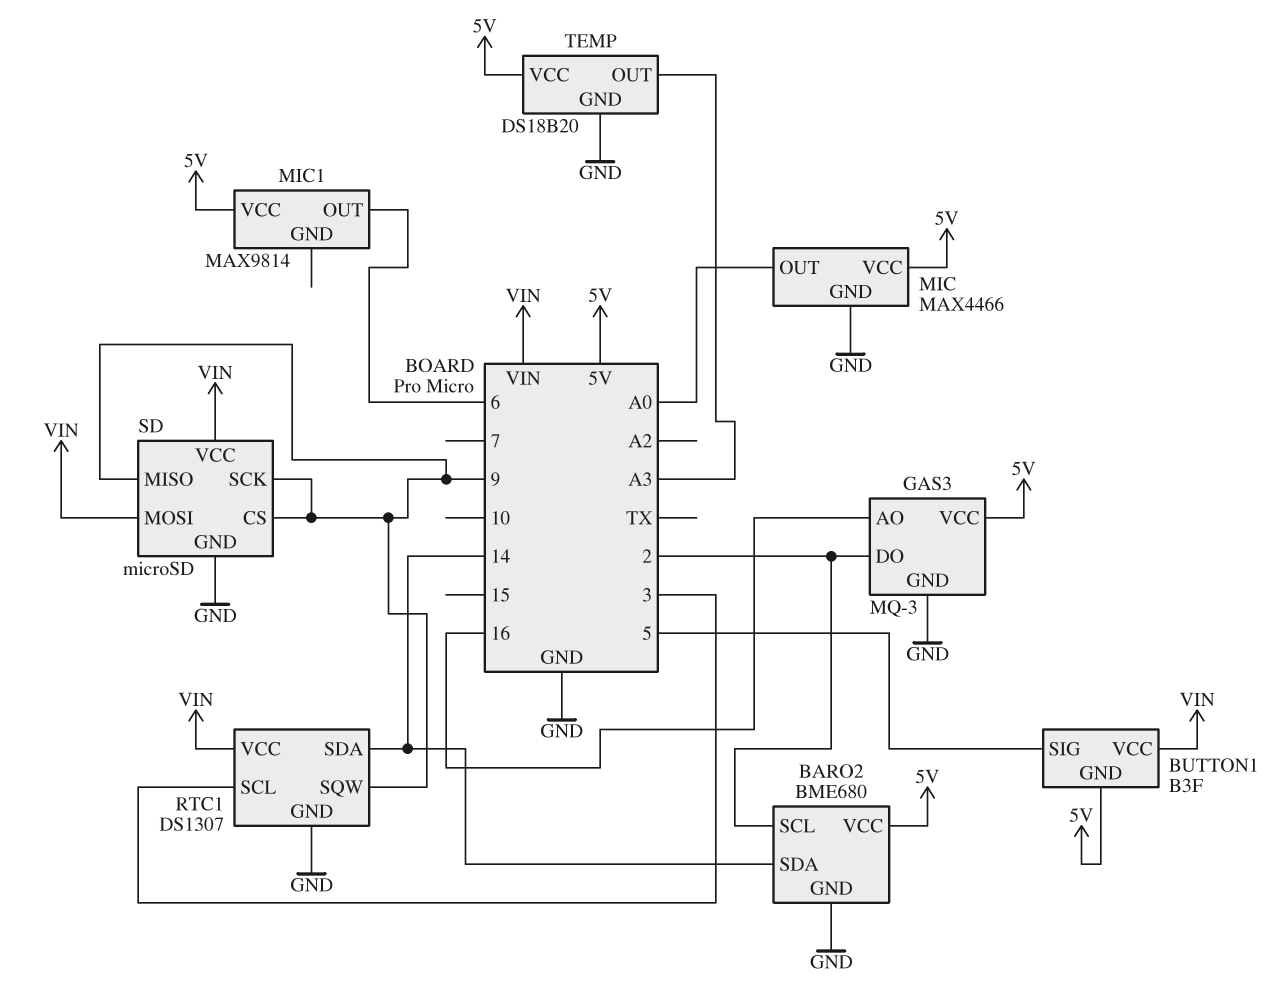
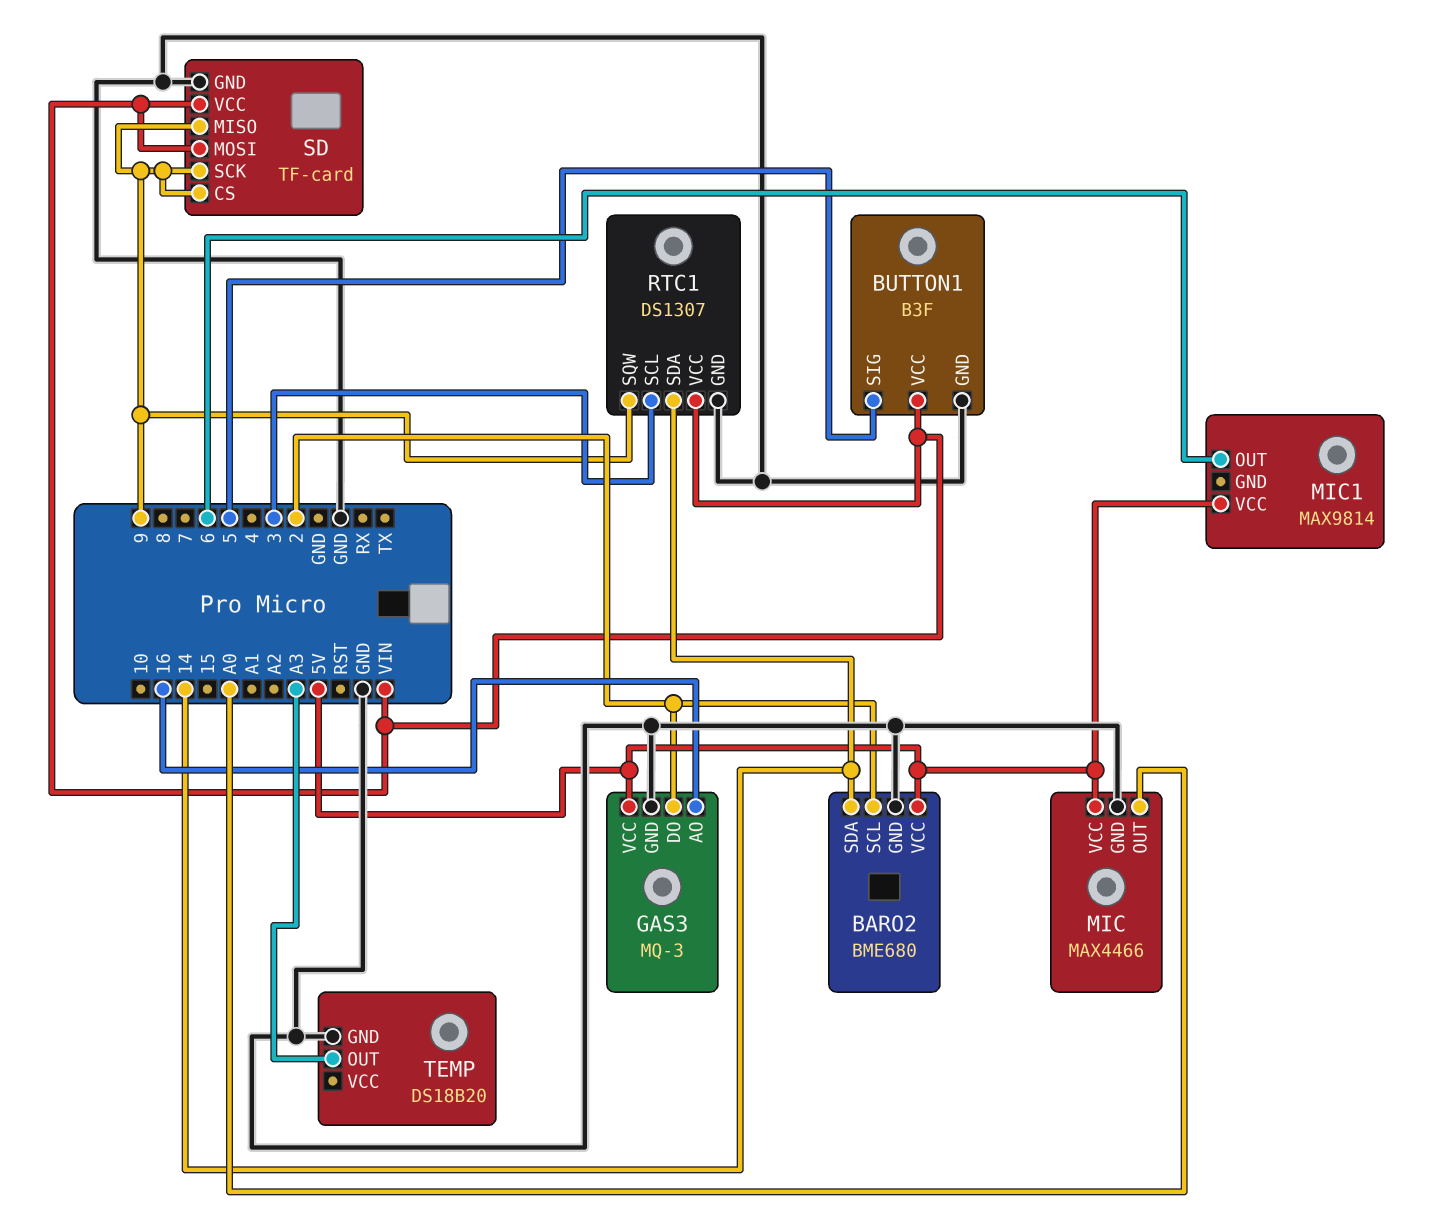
BUTTON1 pin GND: 5V -> GND
SD: microSD -> TF-card
TEMP pin VCC: 5V -> none

